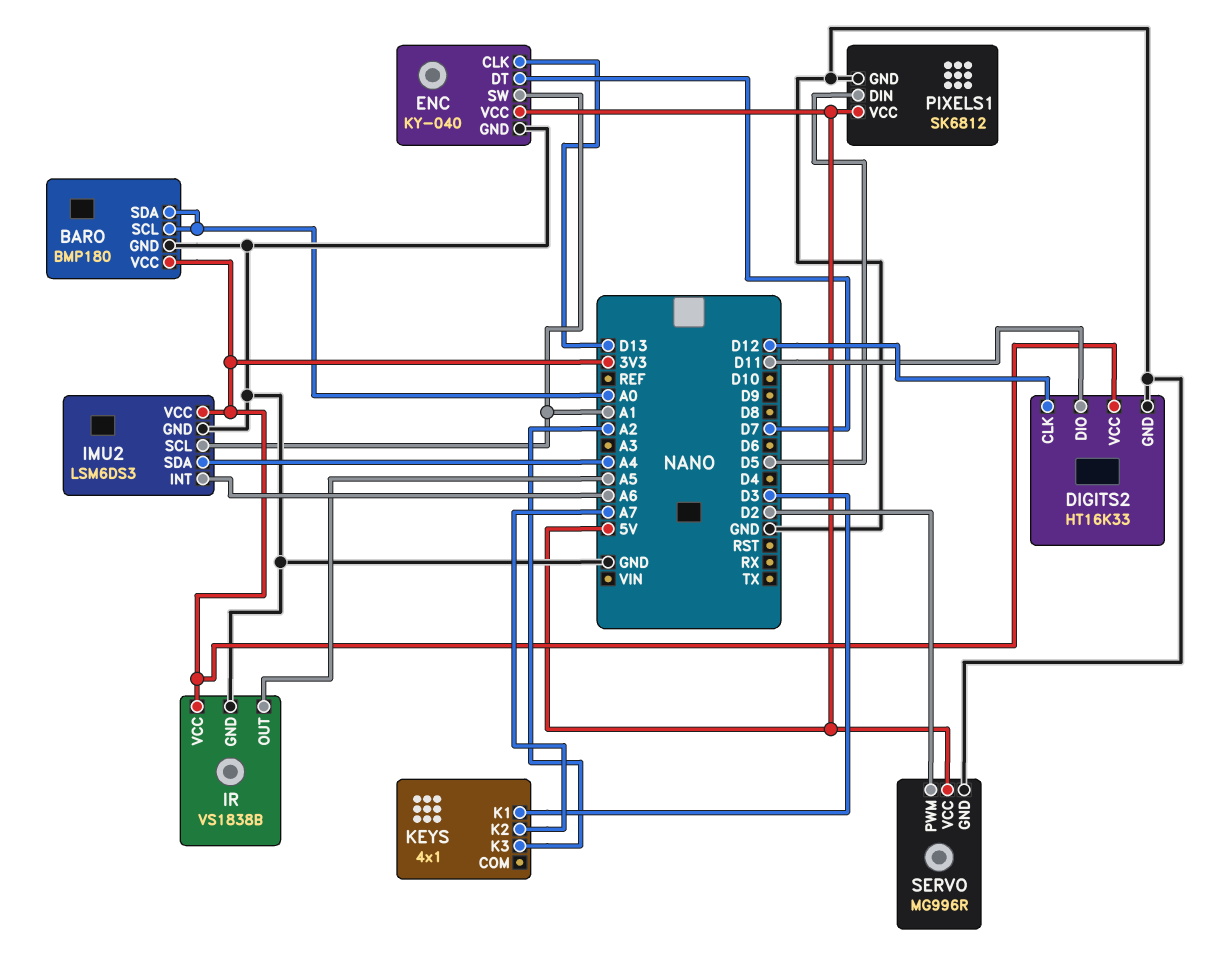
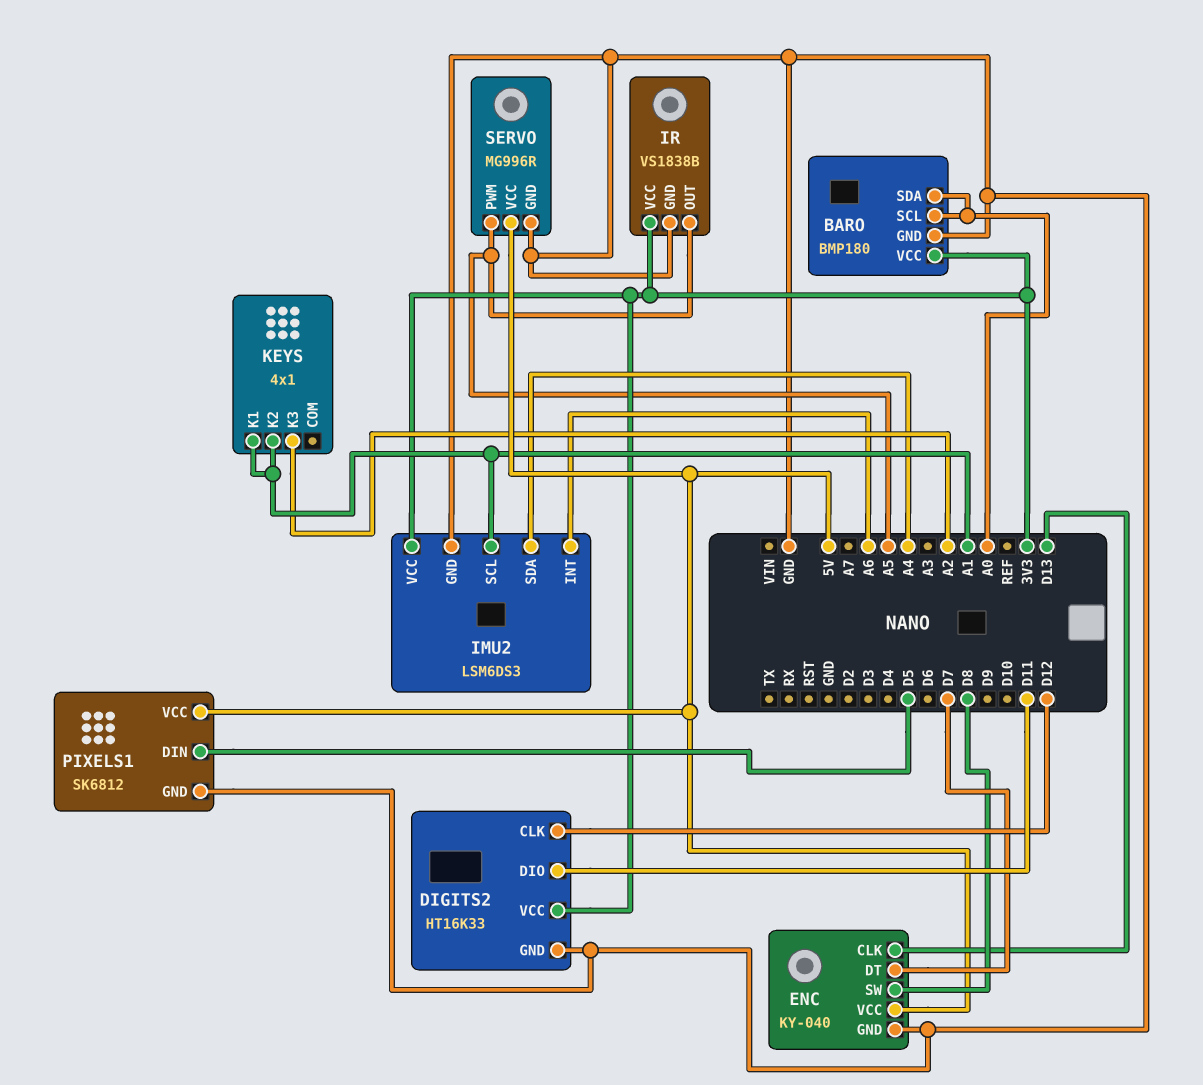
ENC pin SW: A1 -> D8
KEYS pin K1: D3 -> A1
KEYS pin K2: A7 -> A1
SERVO pin PWM: D2 -> A5

